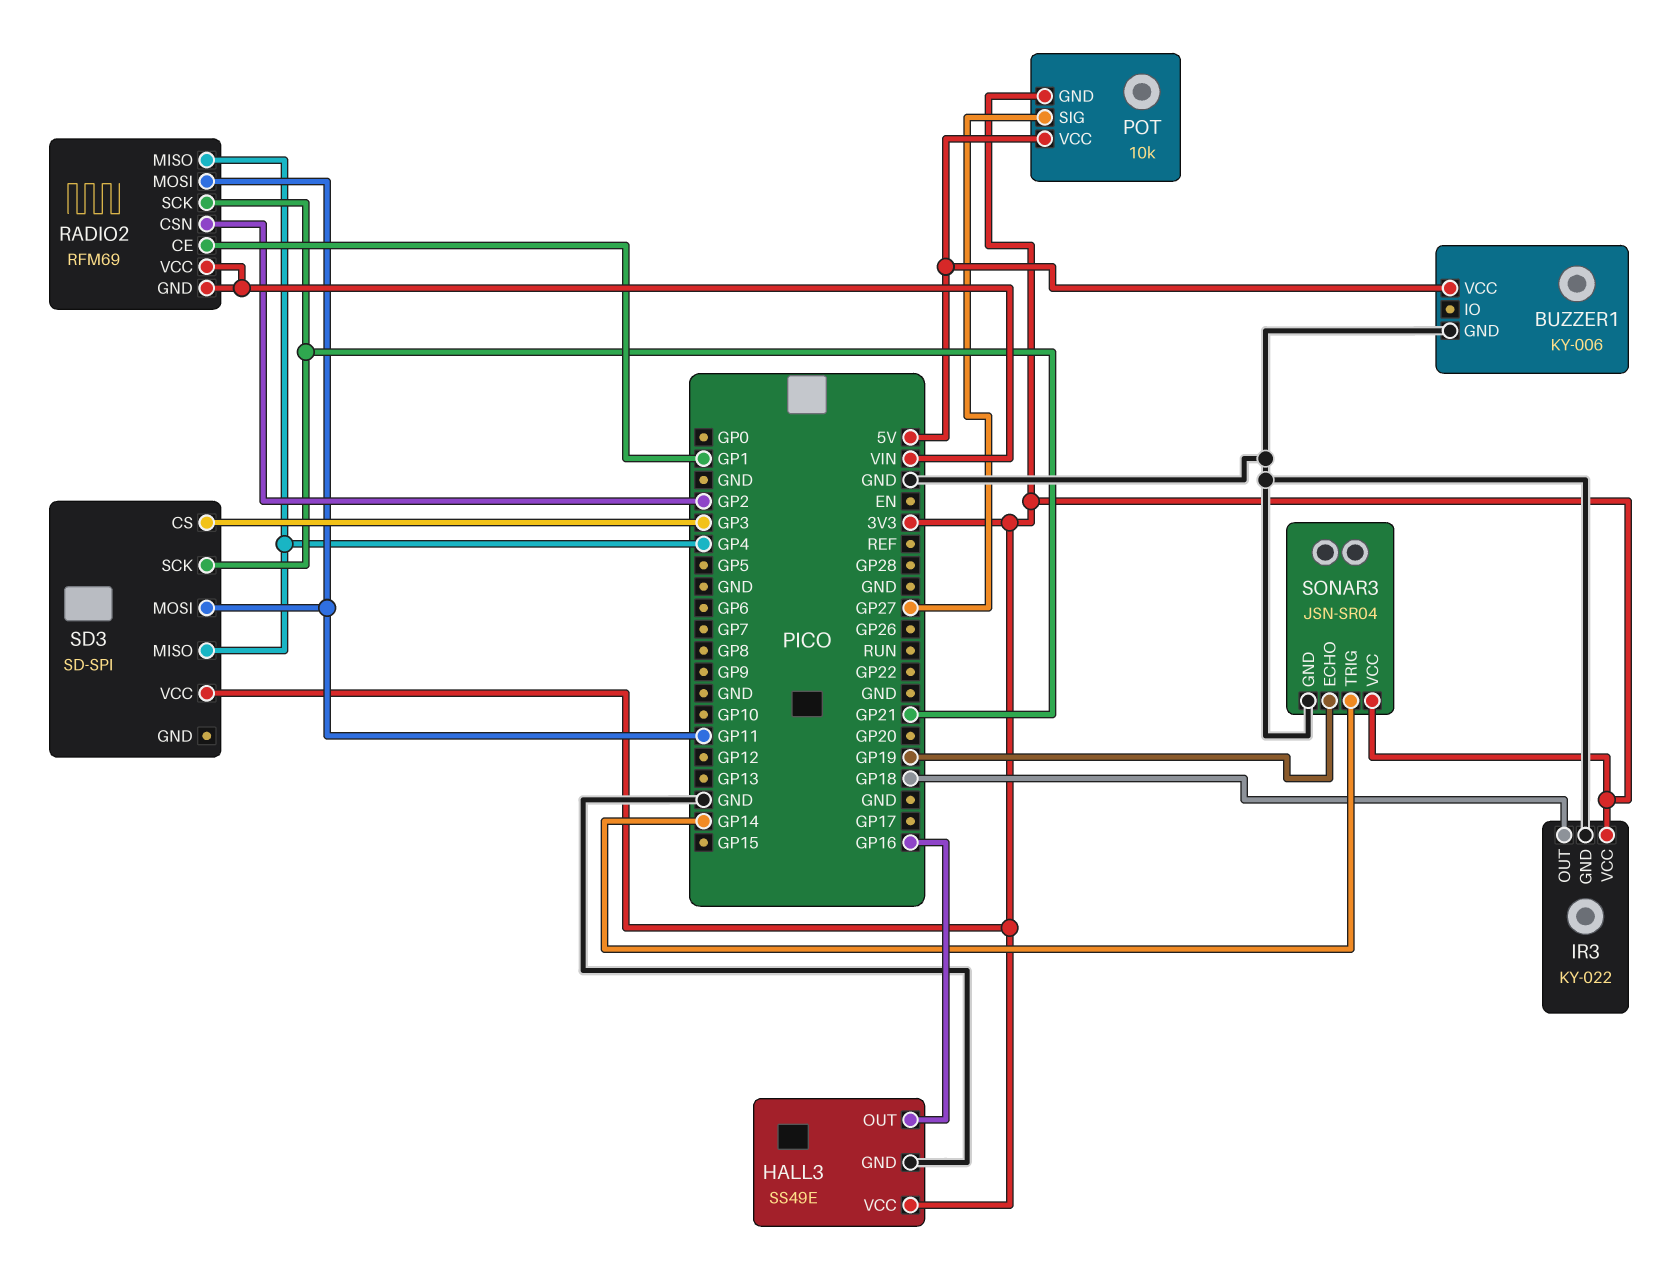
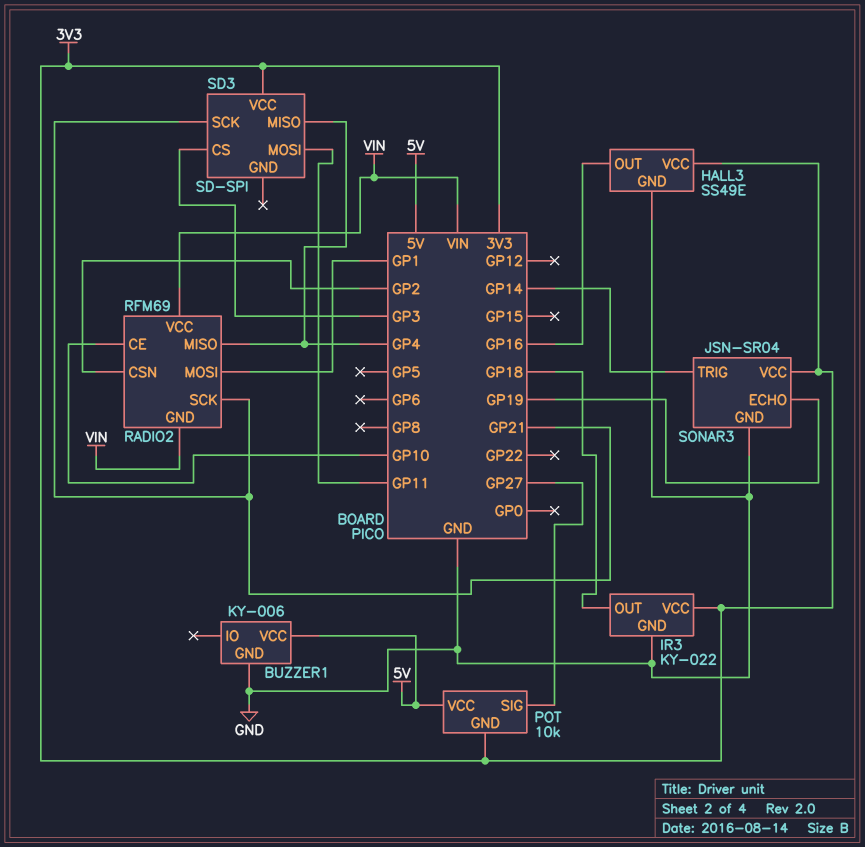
RADIO2 pin CE: GP1 -> GP10
RADIO2 pin MOSI: GP11 -> GP1

